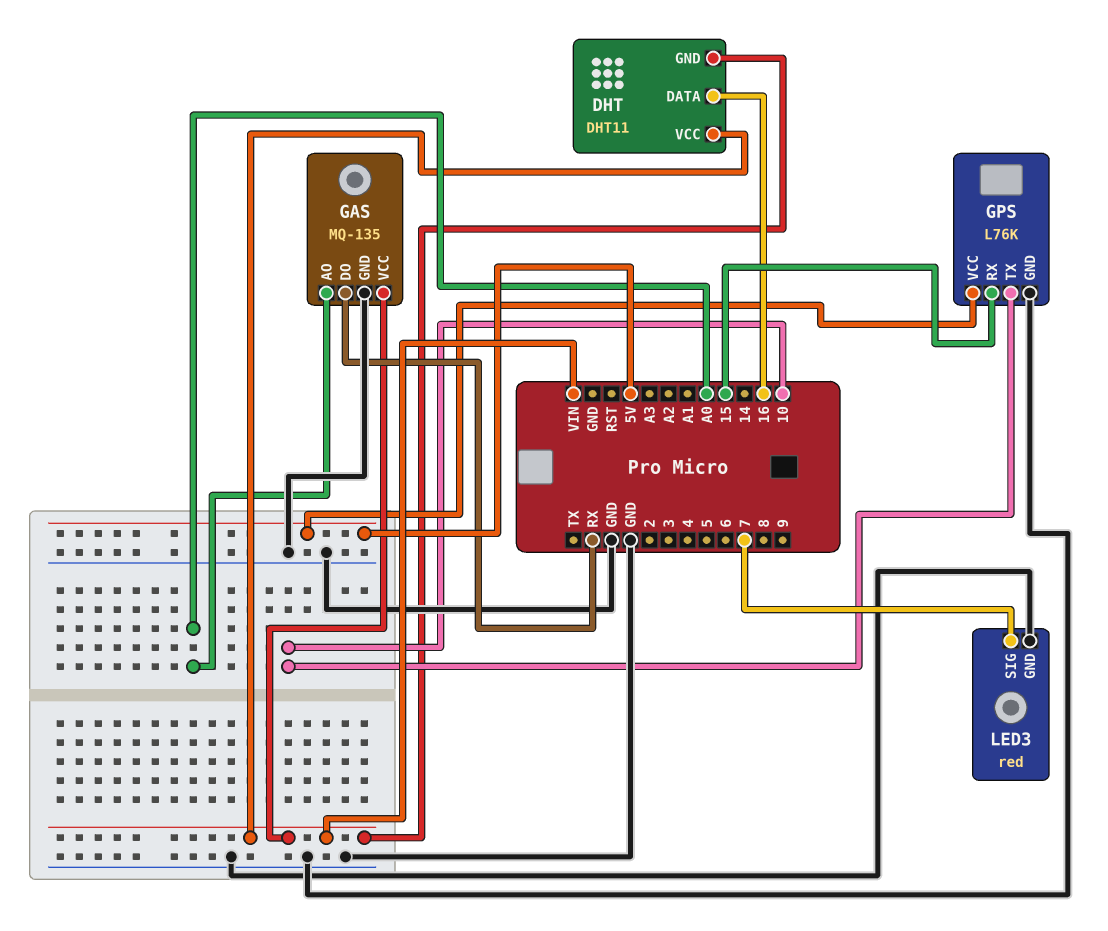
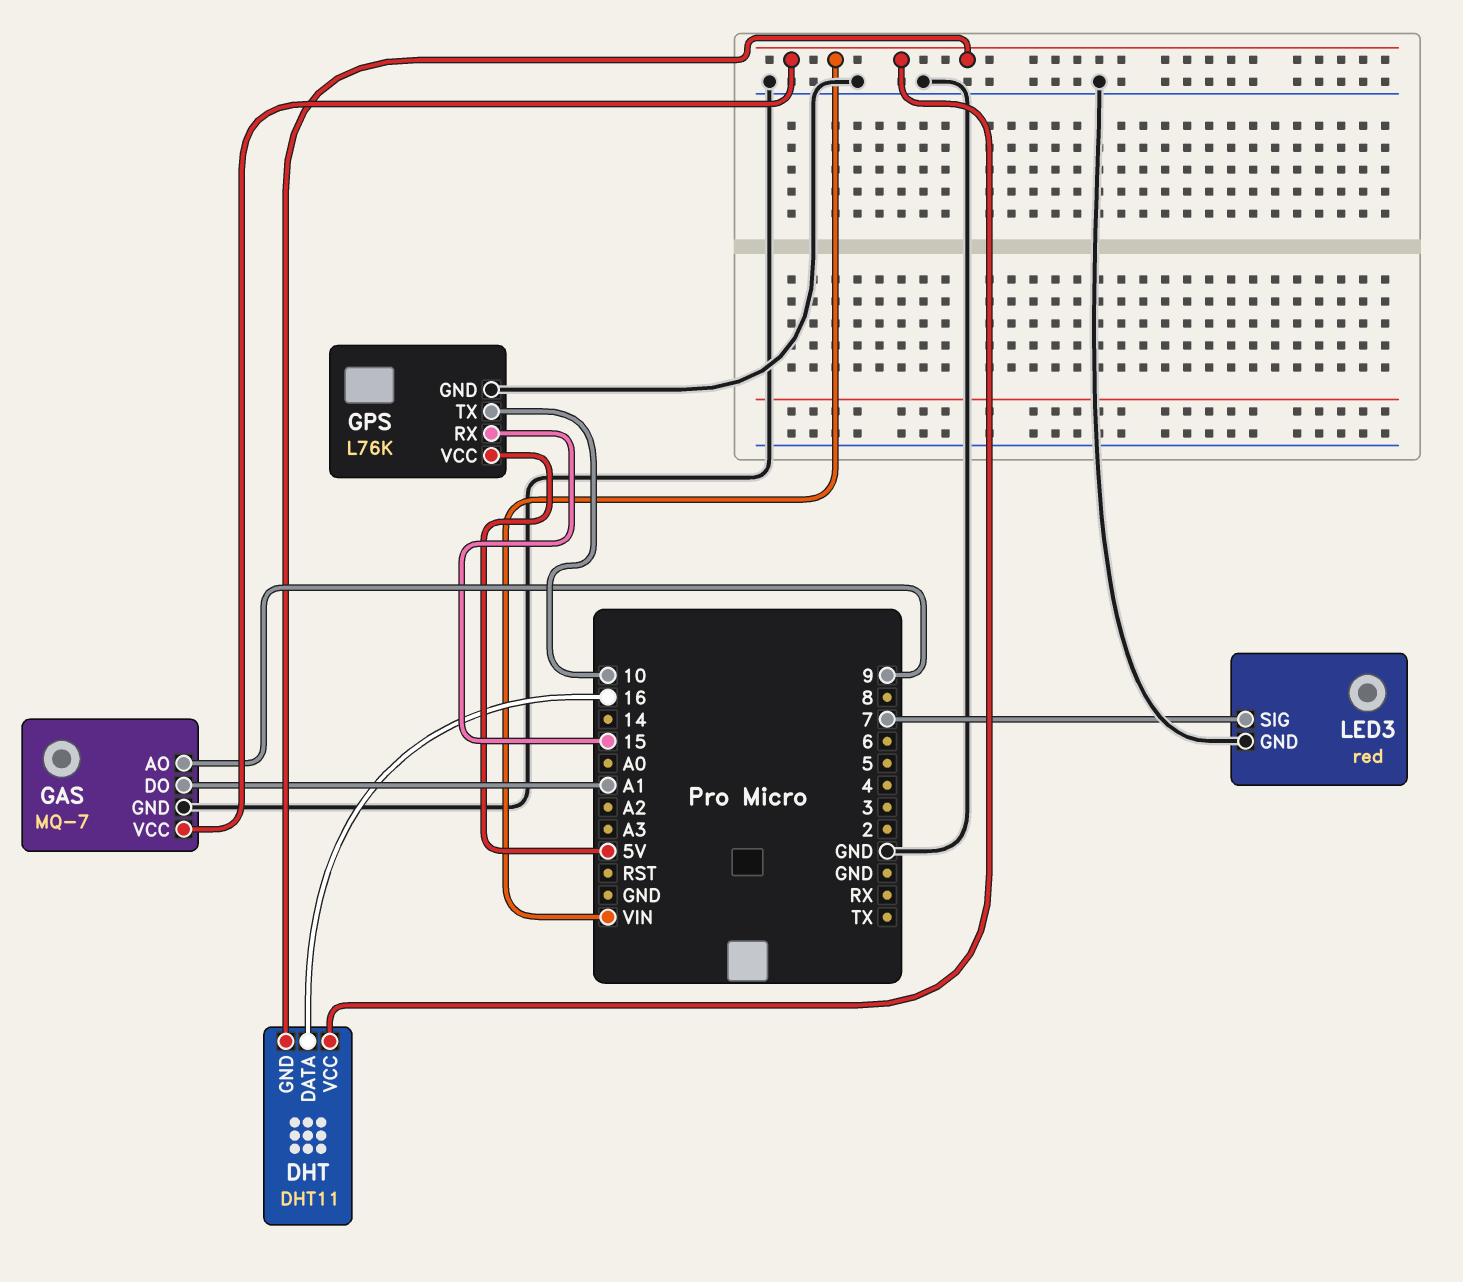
GAS: MQ-135 -> MQ-7
GAS pin AO: A0 -> 9
GAS pin DO: RX -> A1

